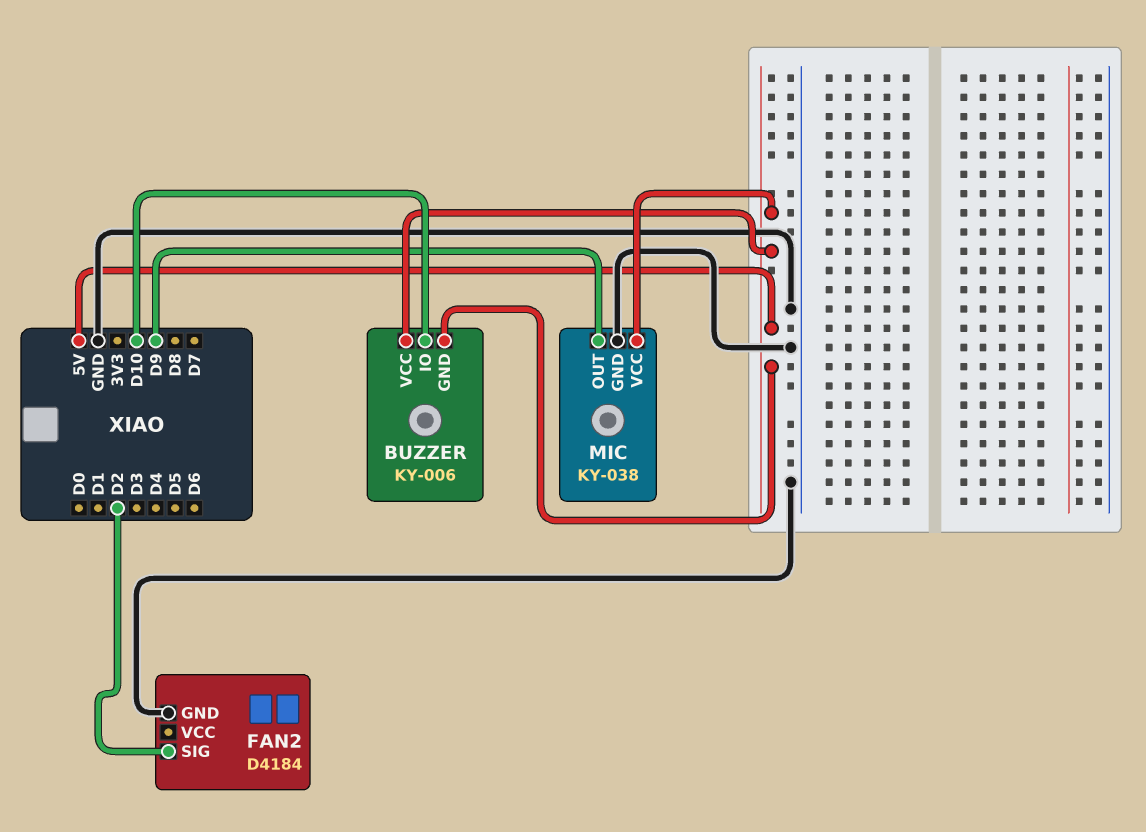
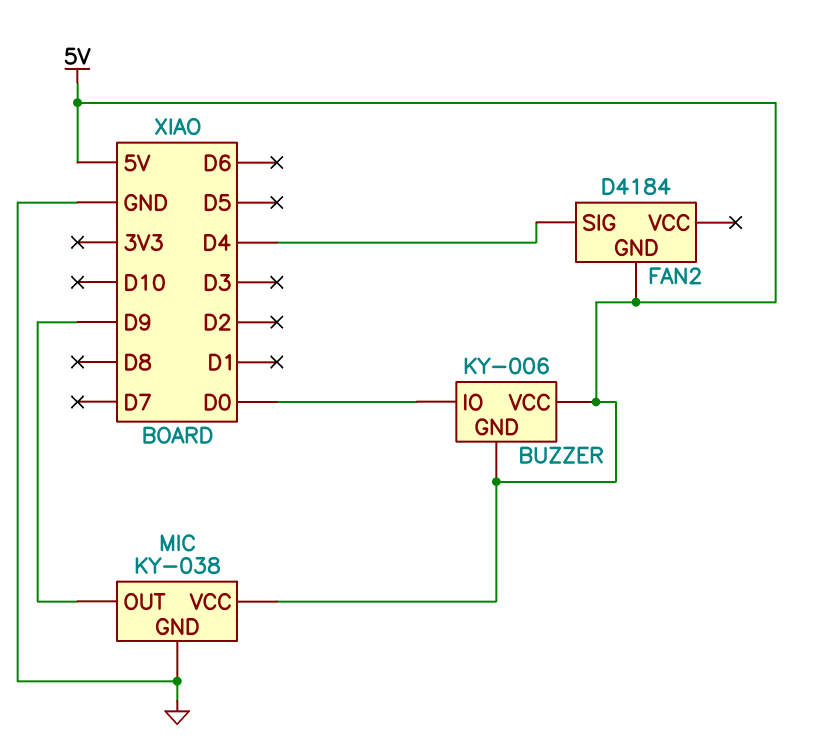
BUZZER pin IO: D10 -> D0
FAN2 pin GND: GND -> 5V
FAN2 pin SIG: D2 -> D4

